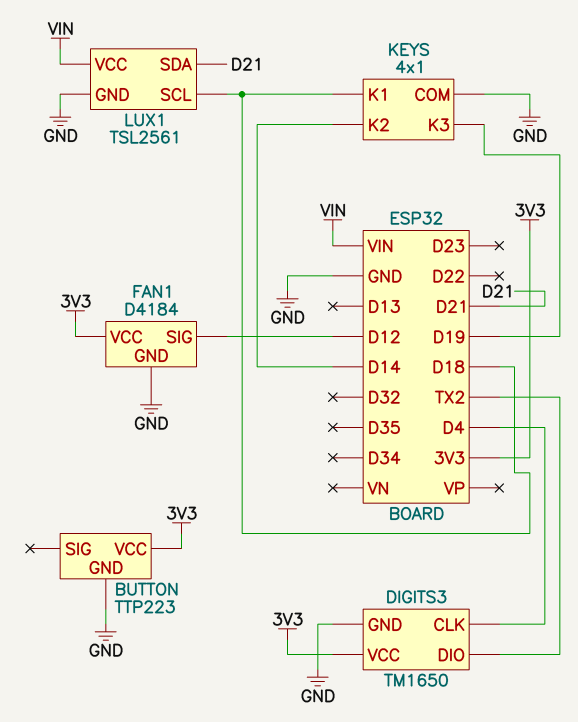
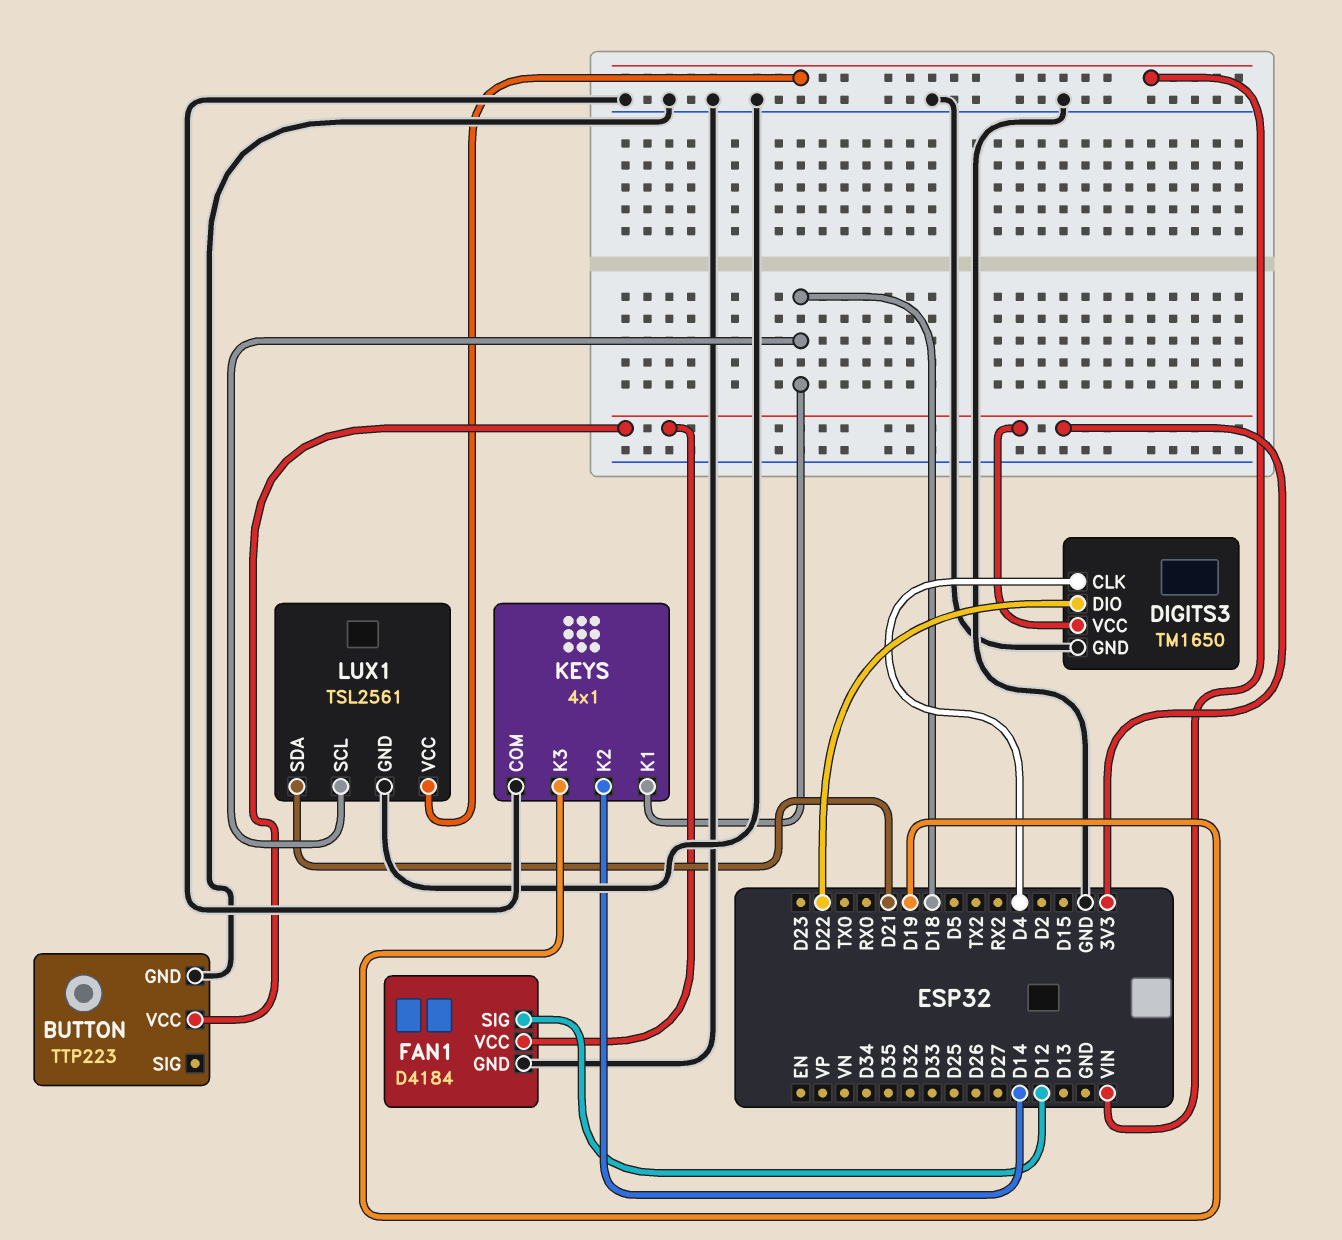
DIGITS3 pin DIO: TX2 -> D22

